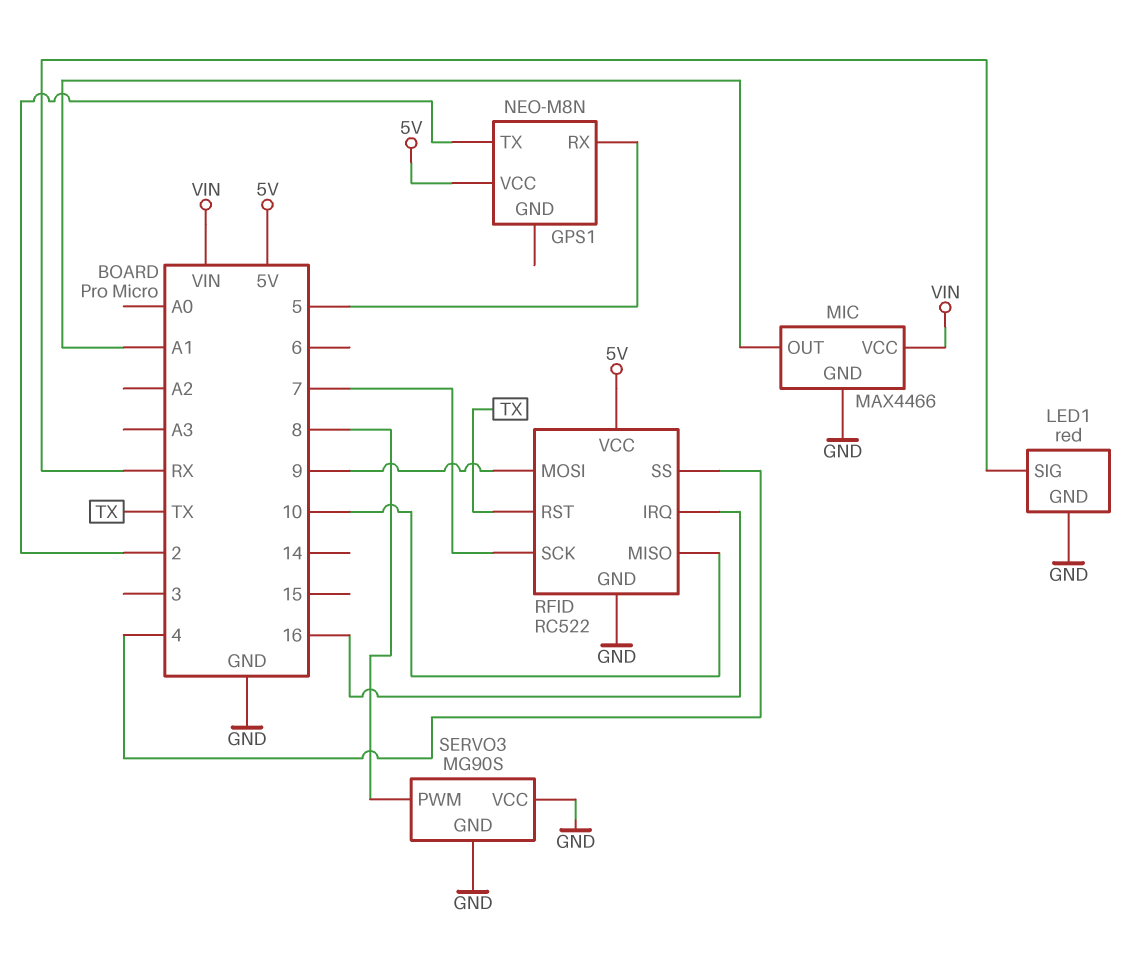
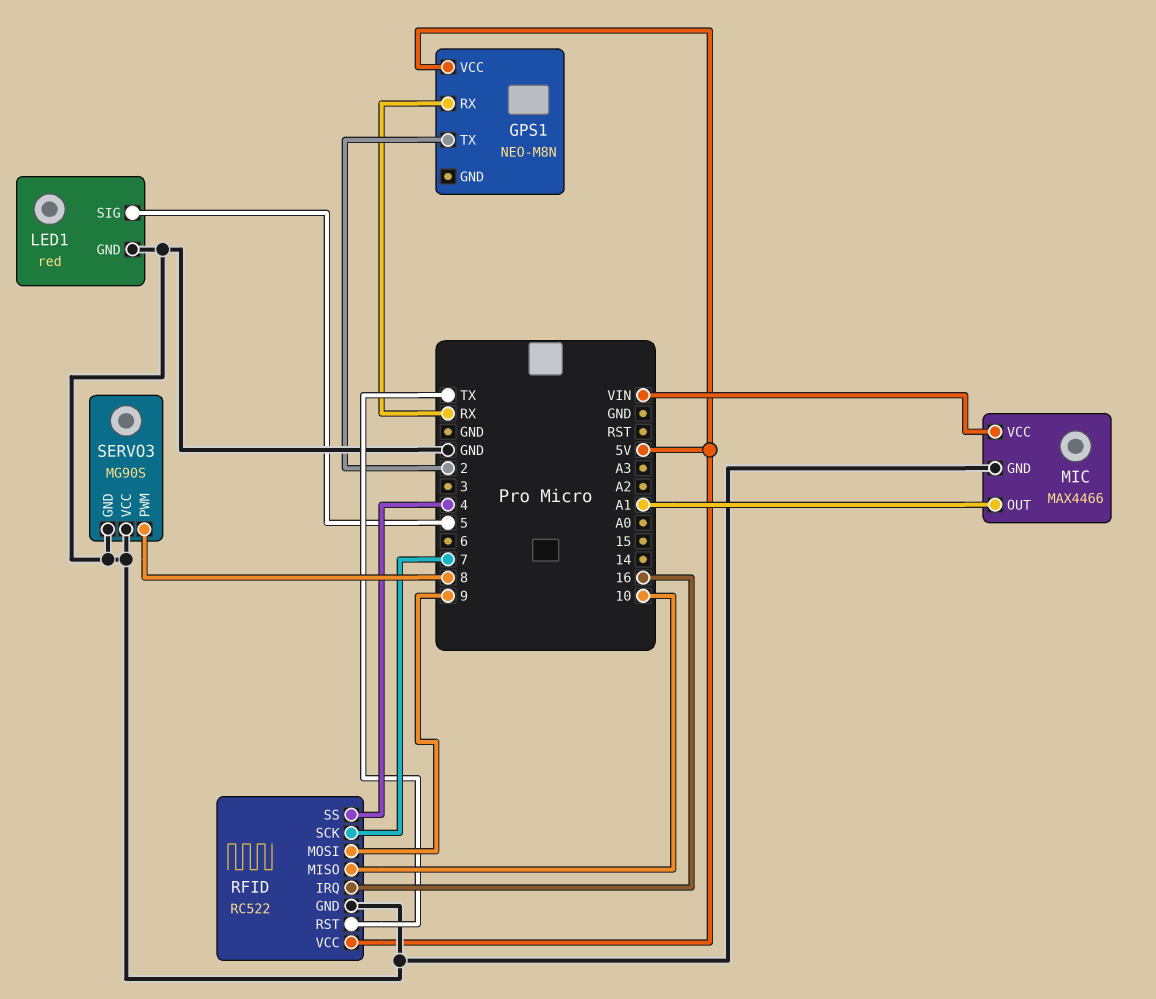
GPS1 pin RX: 5 -> RX
LED1 pin SIG: RX -> 5

